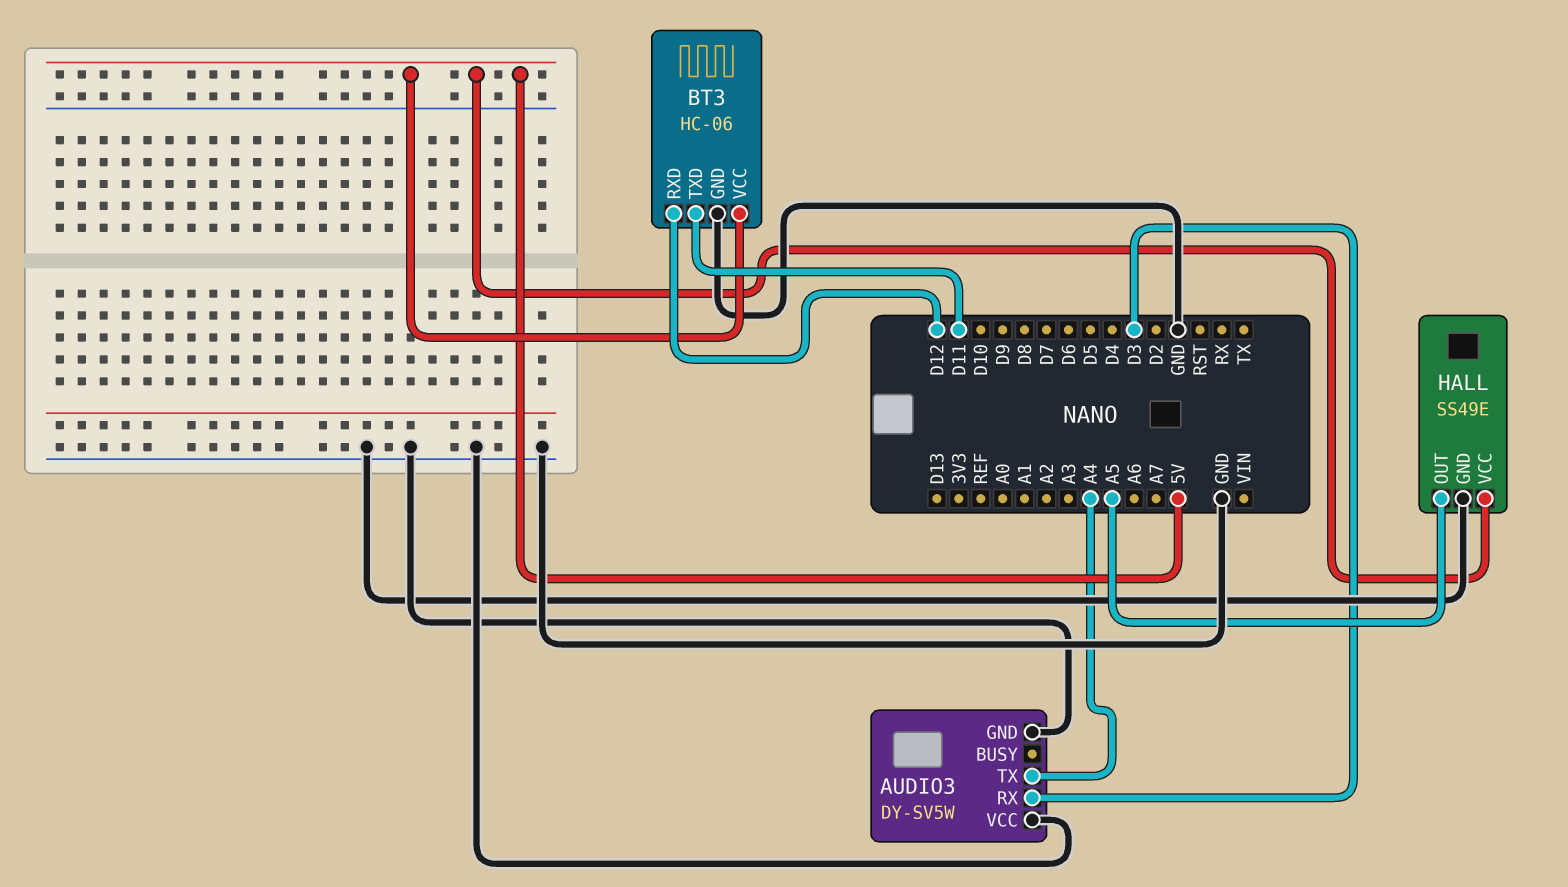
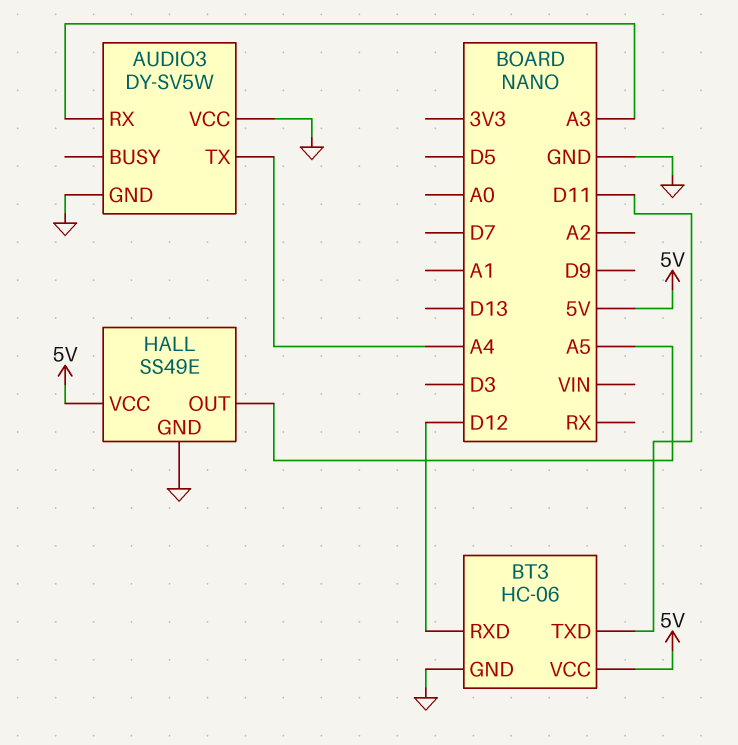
AUDIO3 pin RX: D3 -> A3

